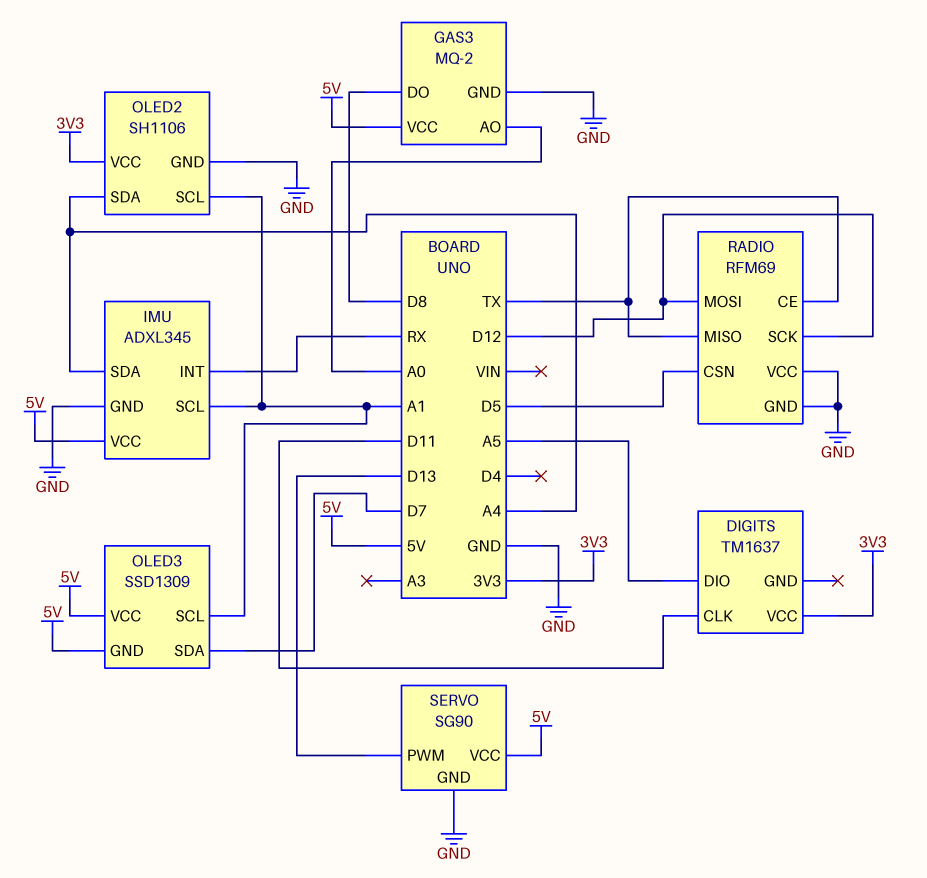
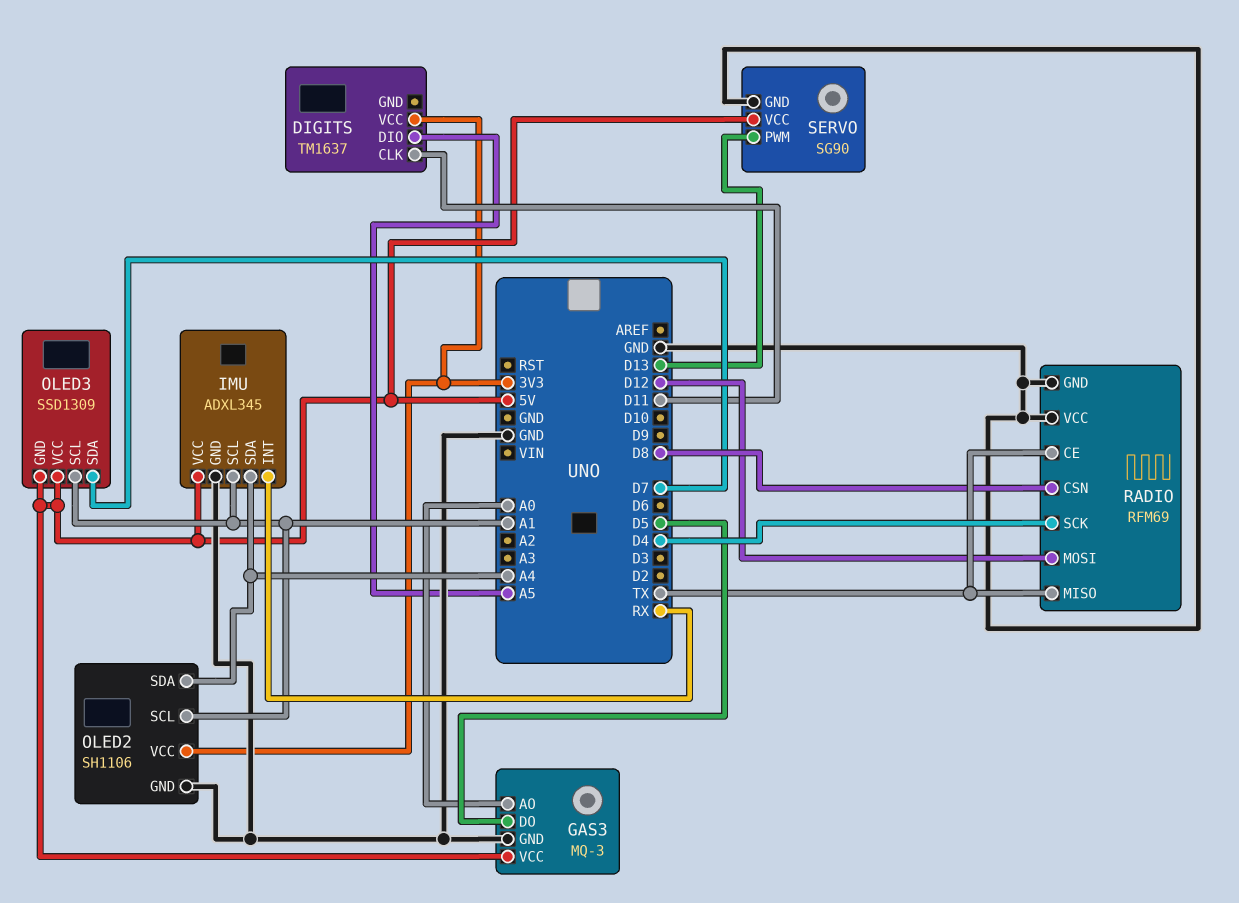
GAS3: MQ-2 -> MQ-3
GAS3 pin DO: D8 -> D5
RADIO pin CSN: D5 -> D8
RADIO pin SCK: D12 -> D4

